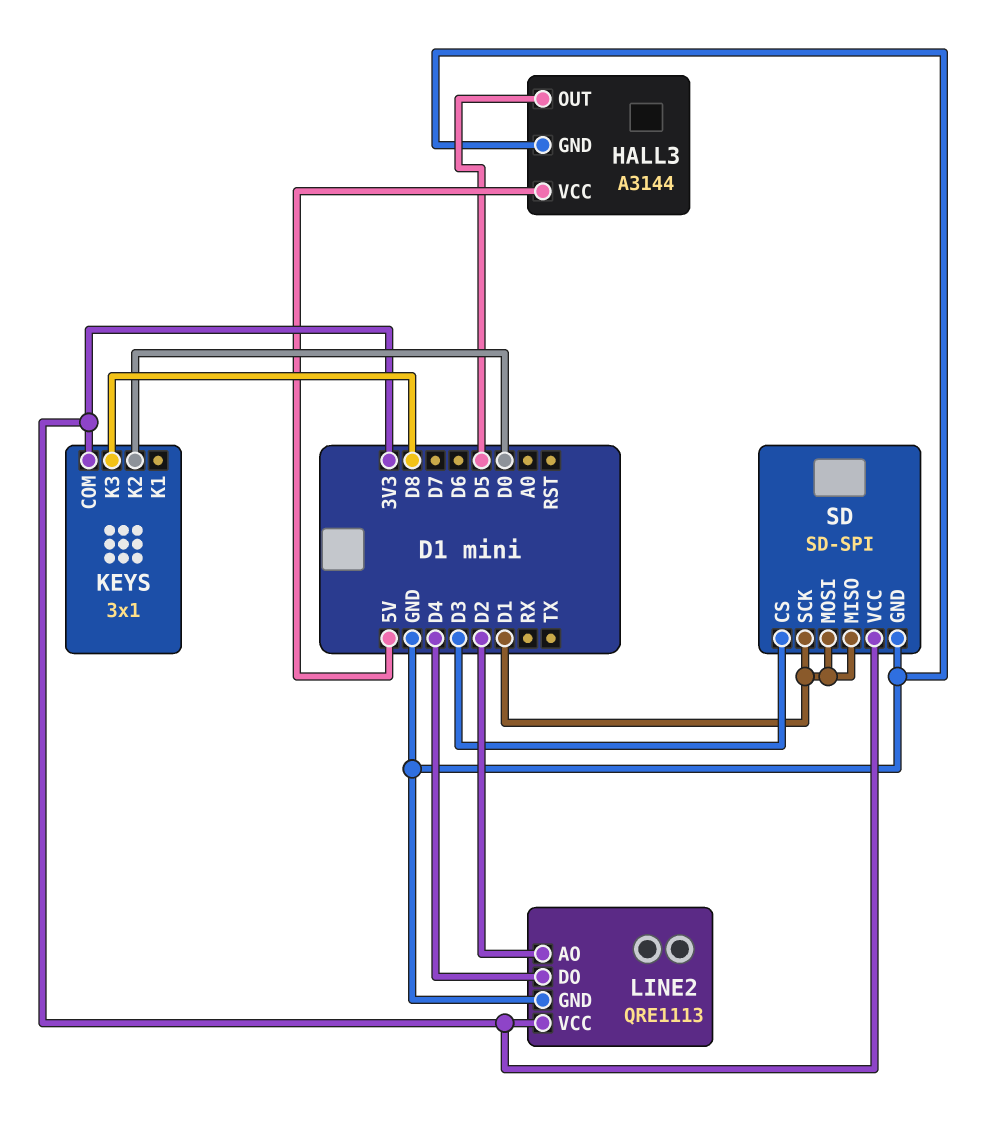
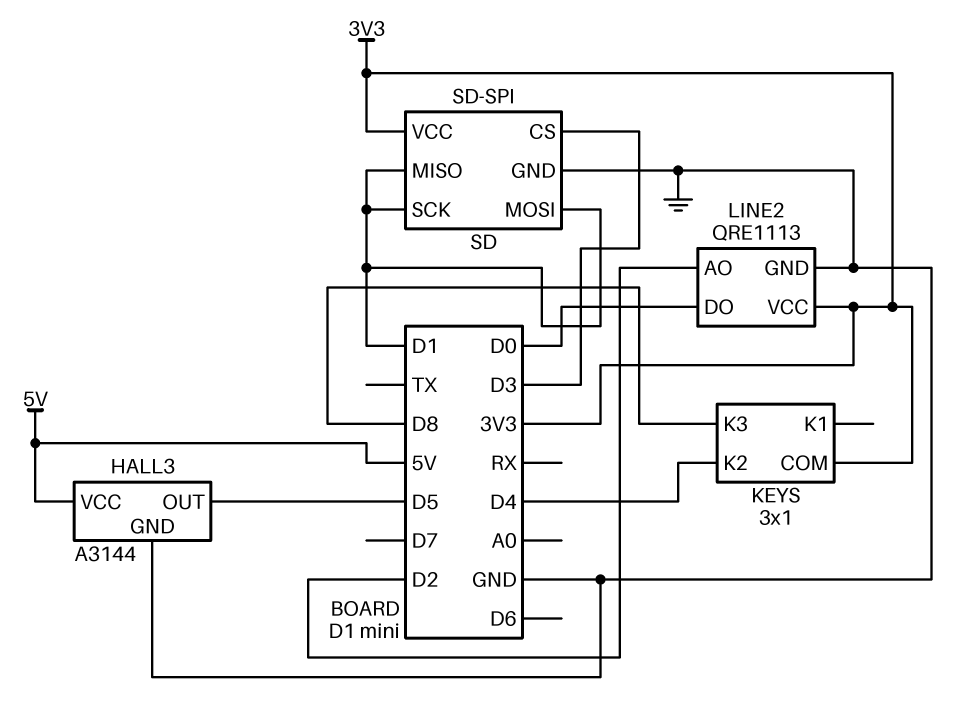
KEYS pin K2: D0 -> D4
LINE2 pin DO: D4 -> D0

